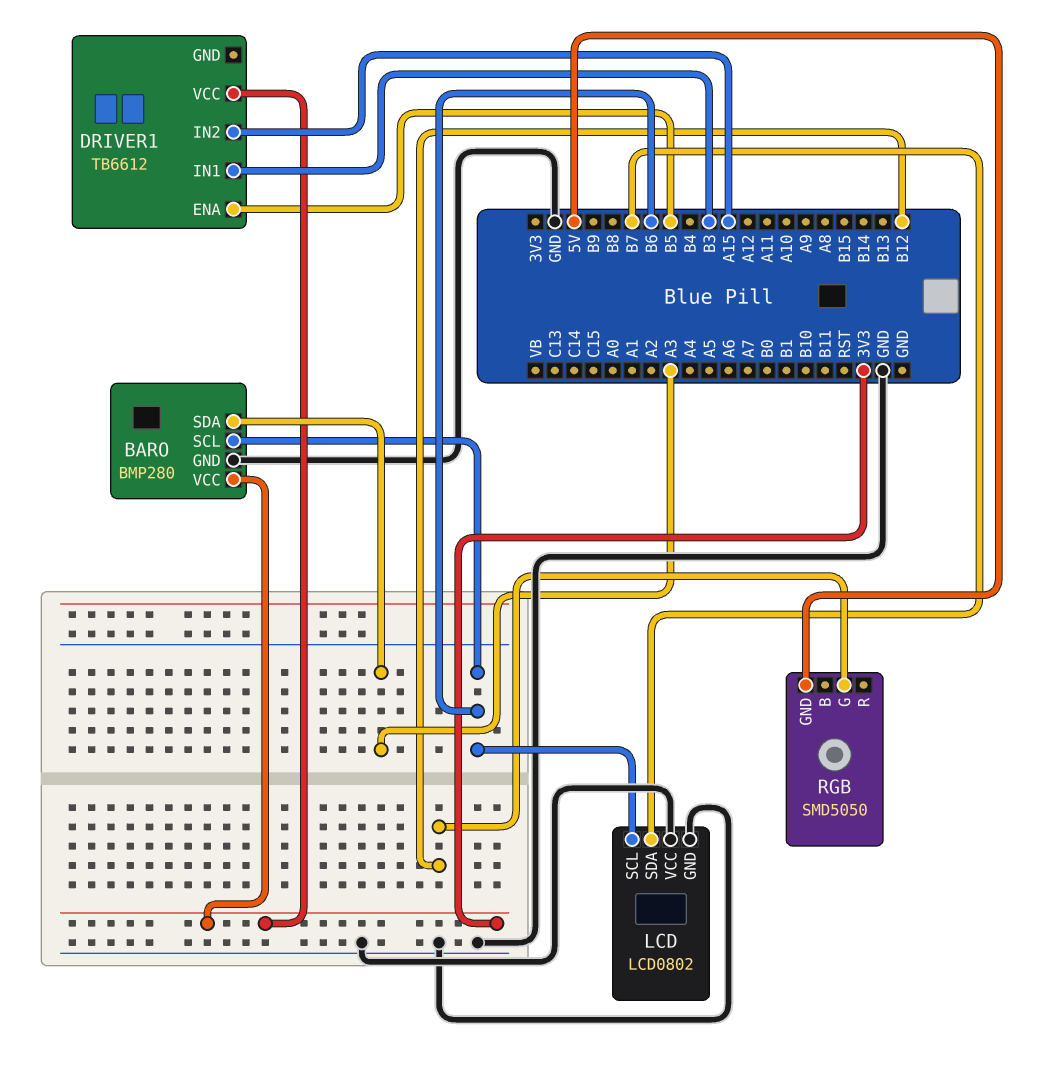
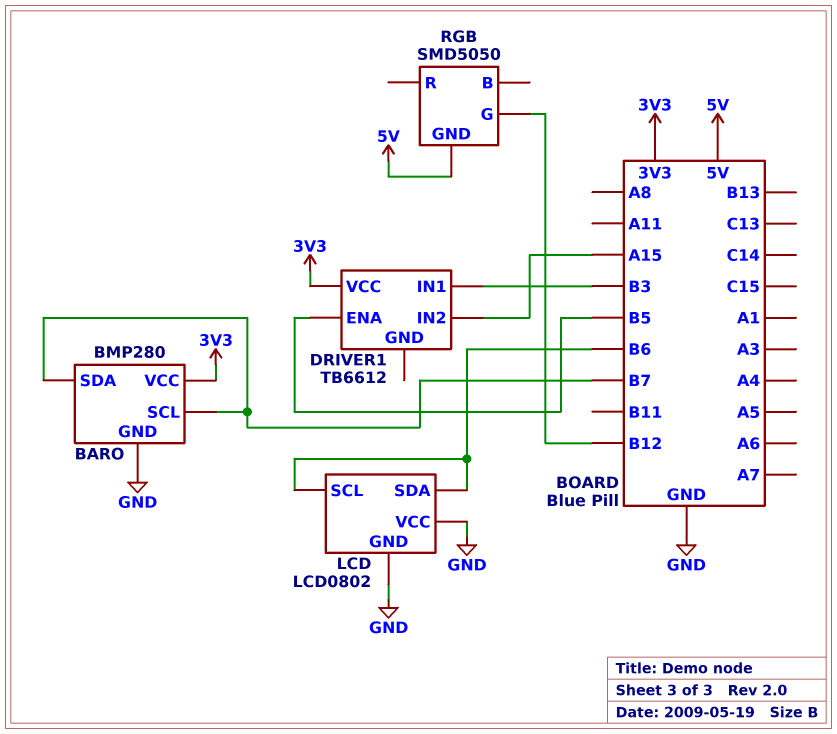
BARO pin SCL: B6 -> B7
BARO pin SDA: A3 -> B7
LCD pin SDA: B7 -> B6

